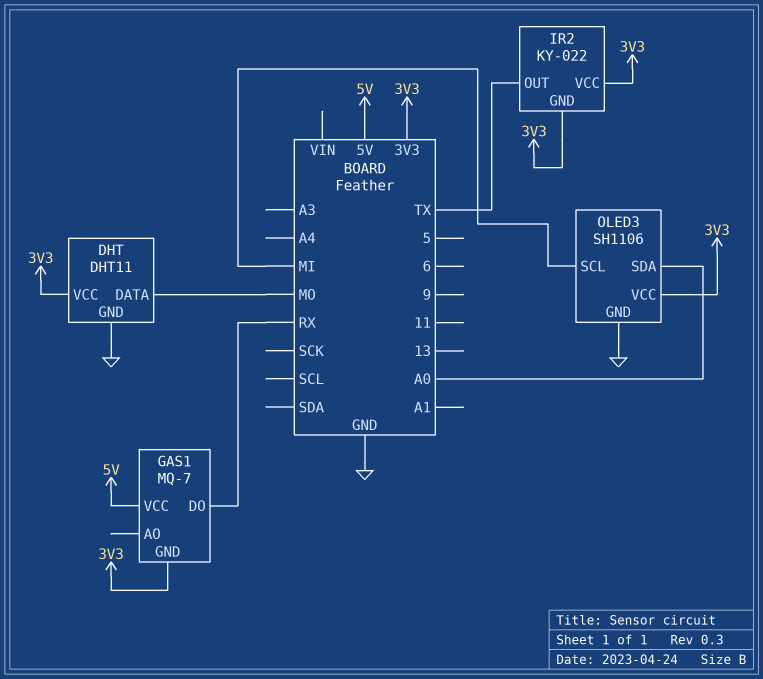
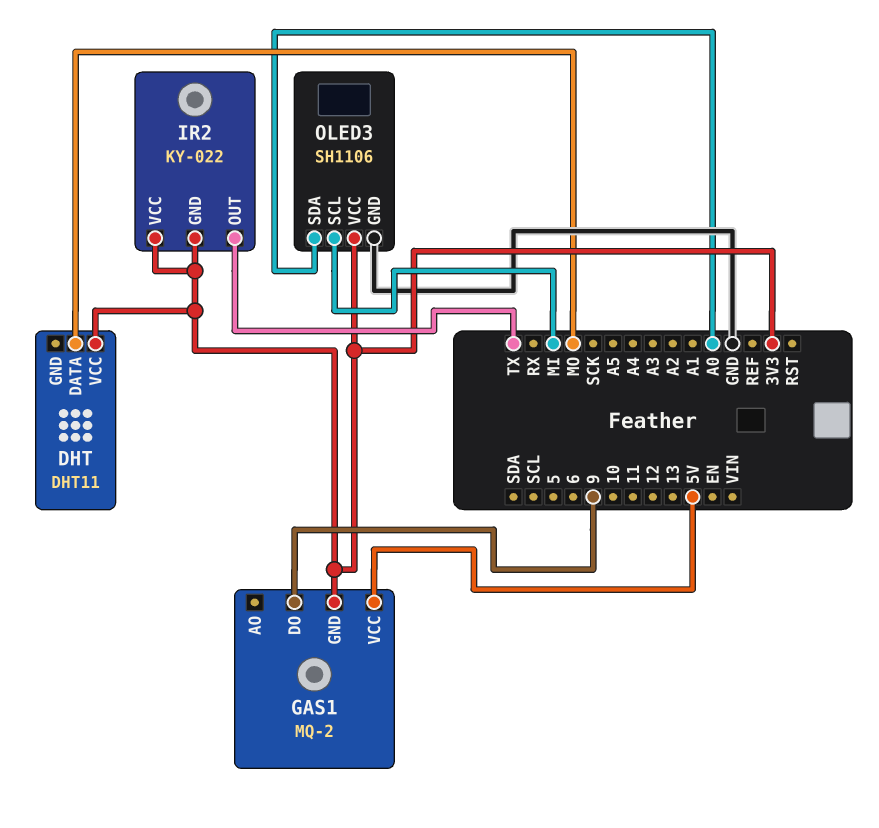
DHT pin GND: GND -> none
GAS1: MQ-7 -> MQ-2
GAS1 pin DO: RX -> 9

